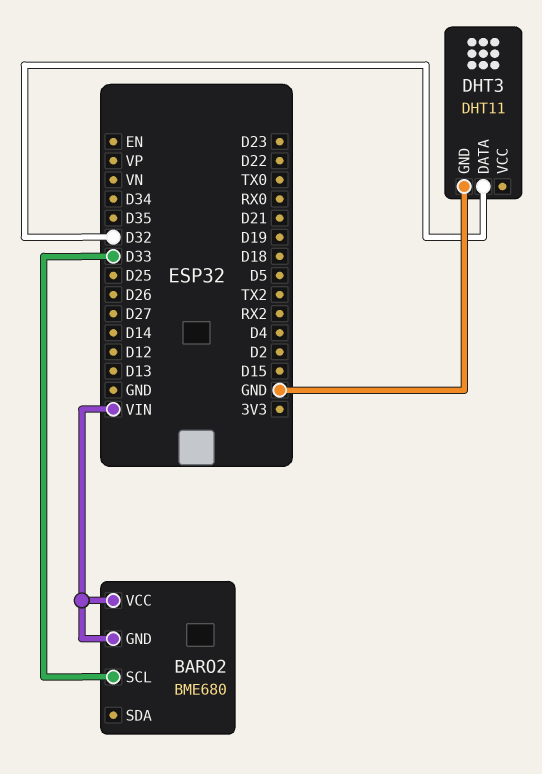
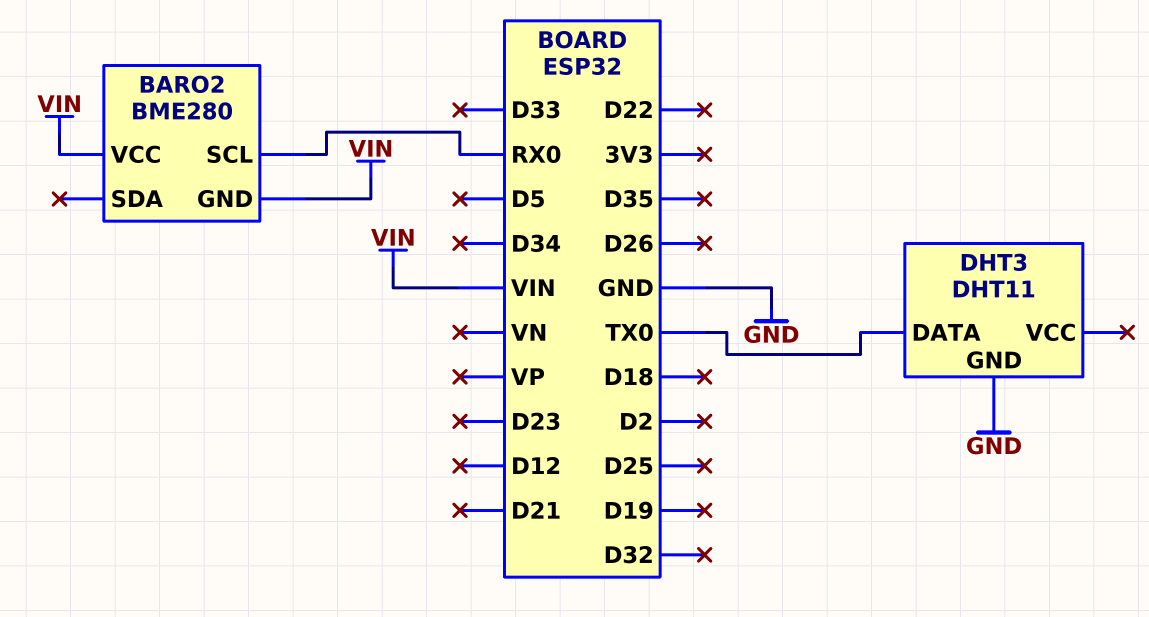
BARO2: BME680 -> BME280
BARO2 pin SCL: D33 -> RX0
DHT3 pin DATA: D32 -> TX0

